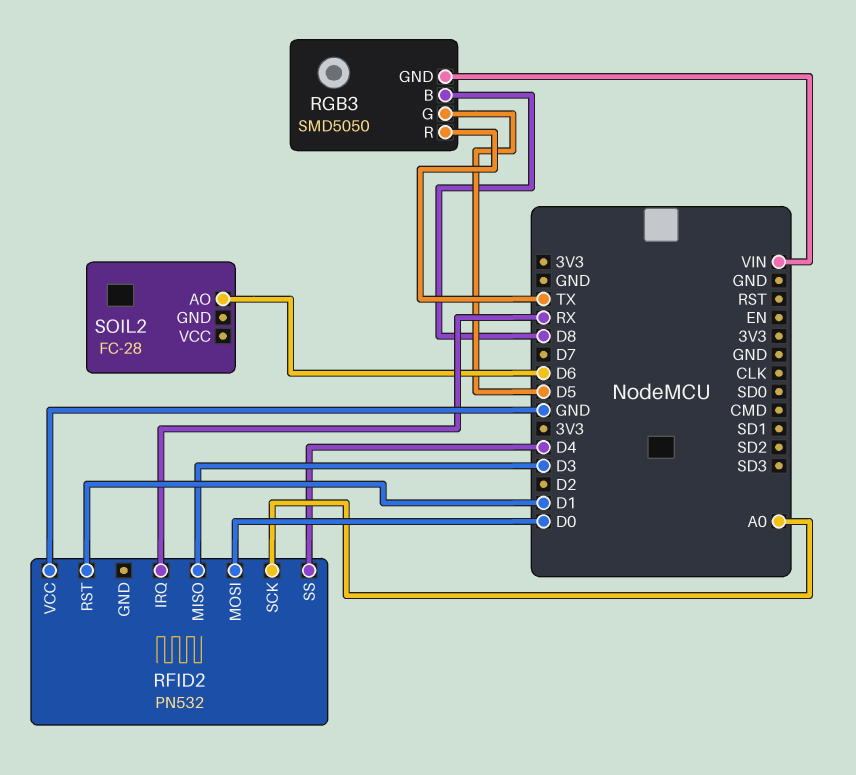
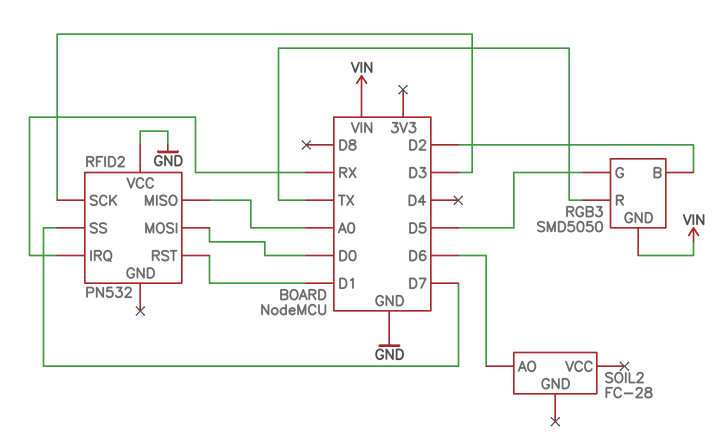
RFID2 pin MISO: D3 -> A0
RFID2 pin SCK: A0 -> D3
RFID2 pin SS: D4 -> D7
RGB3 pin B: D8 -> D2

